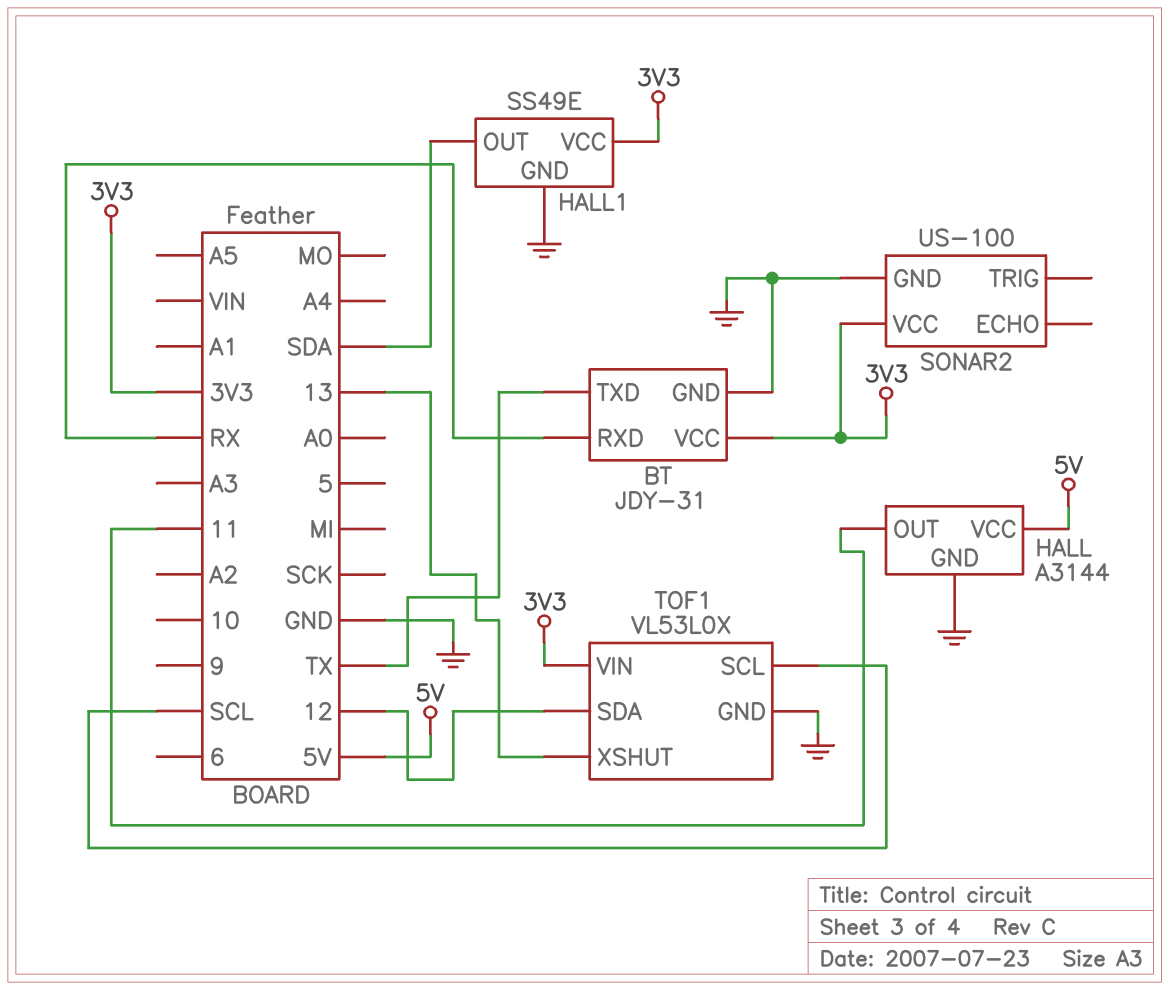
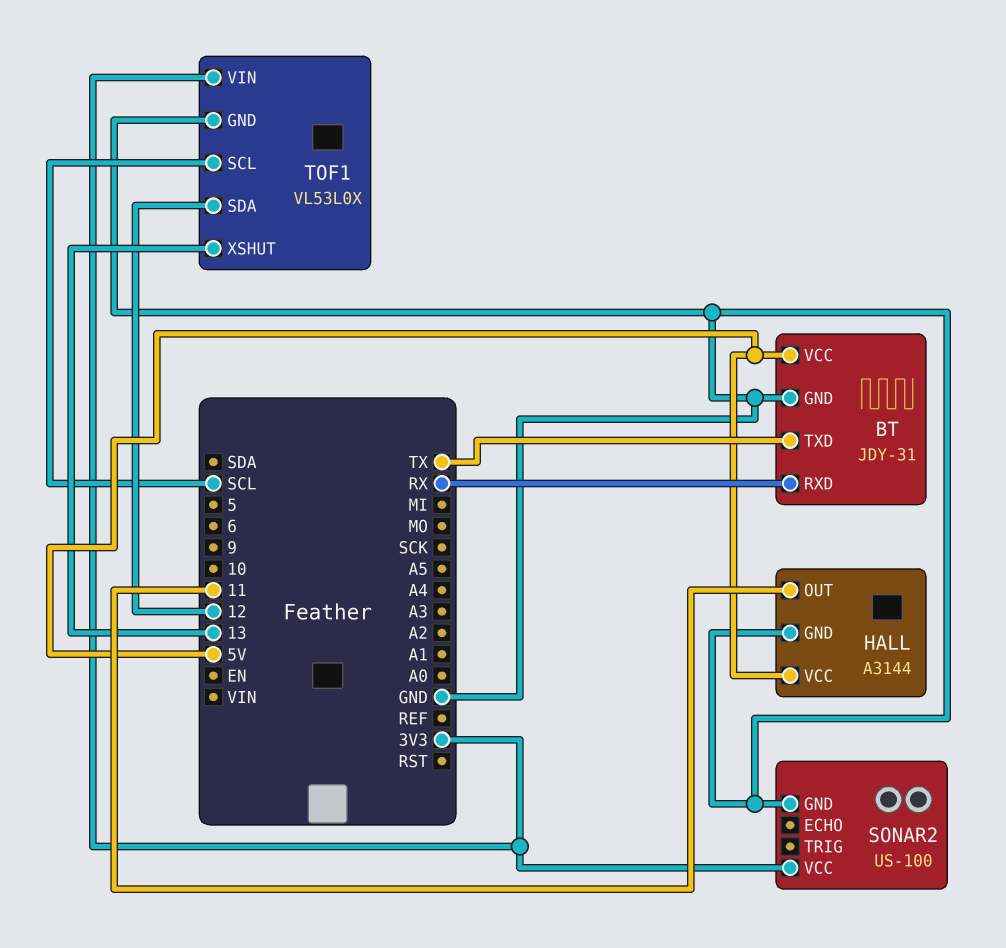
BT pin VCC: 3V3 -> 5V
HALL1: SS49E -> none
HALL1 pin GND: GND -> none
HALL1 pin OUT: SDA -> none
HALL1 pin VCC: 3V3 -> none

